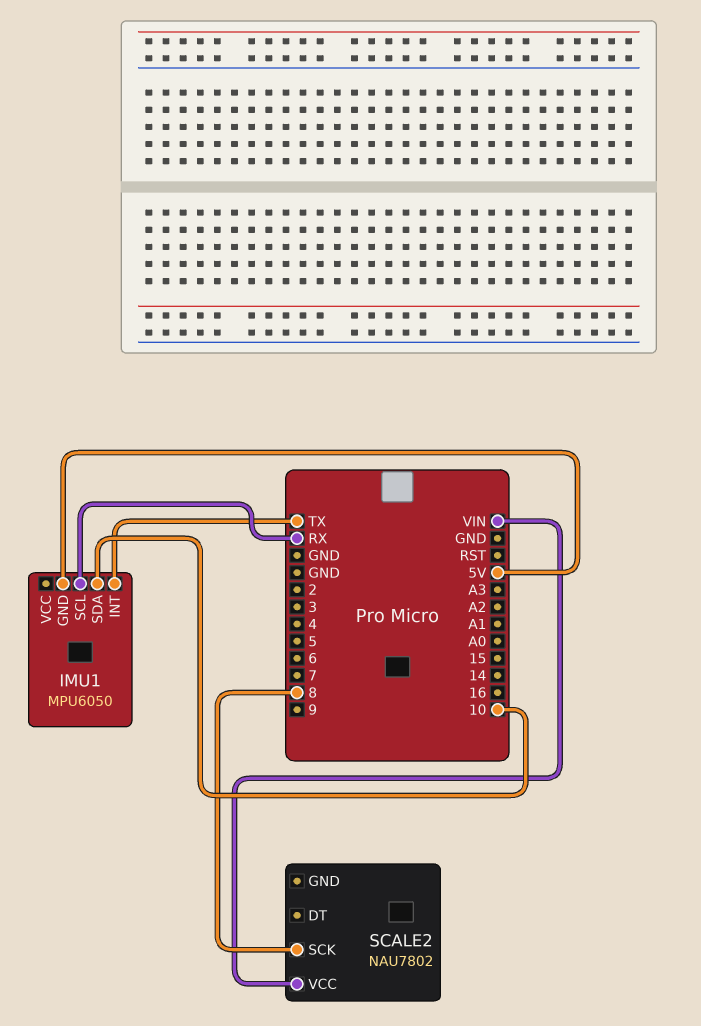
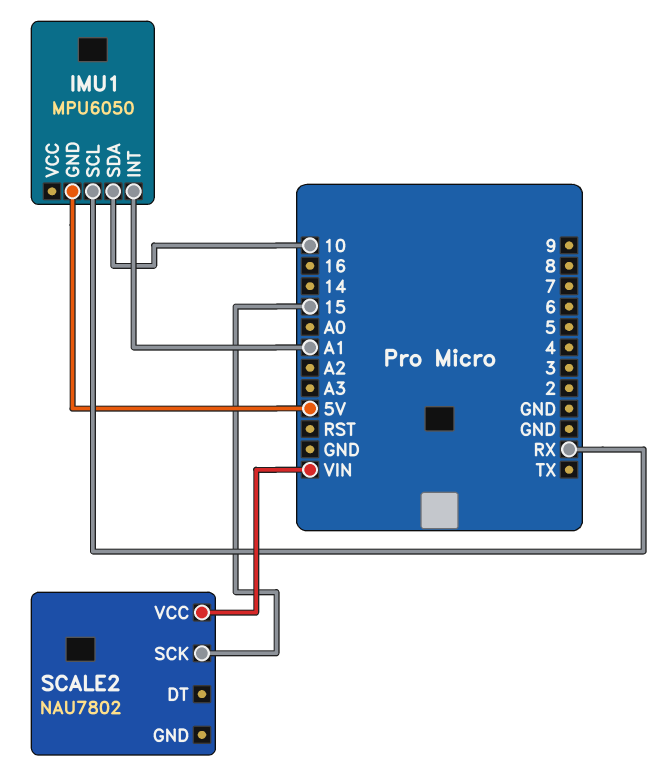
IMU1 pin INT: TX -> A1
SCALE2 pin SCK: 8 -> 15

